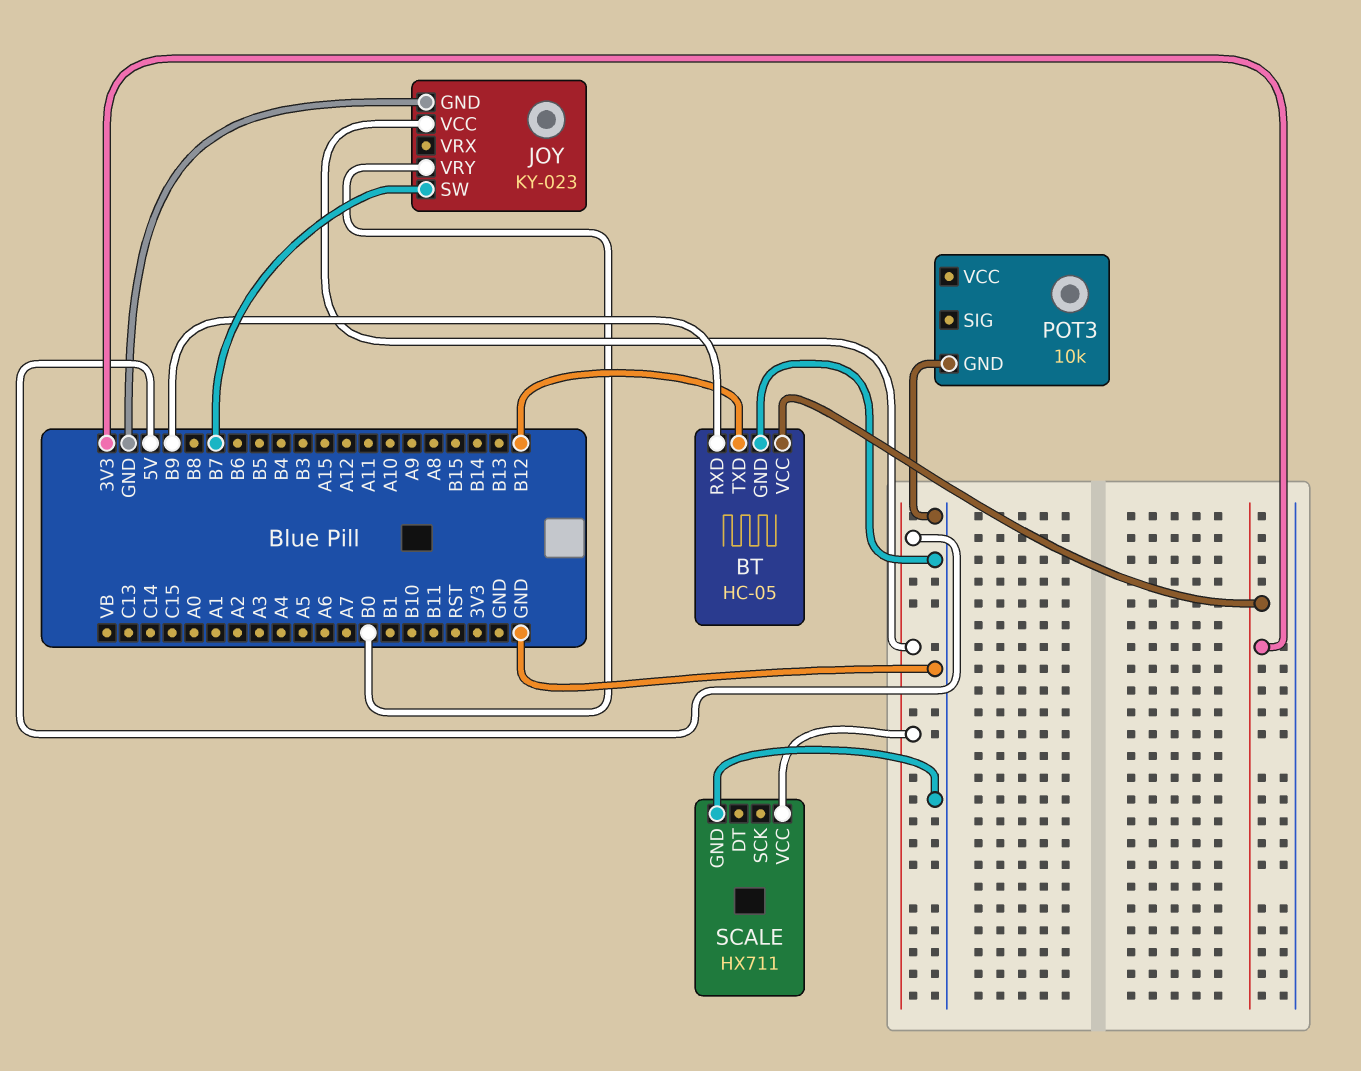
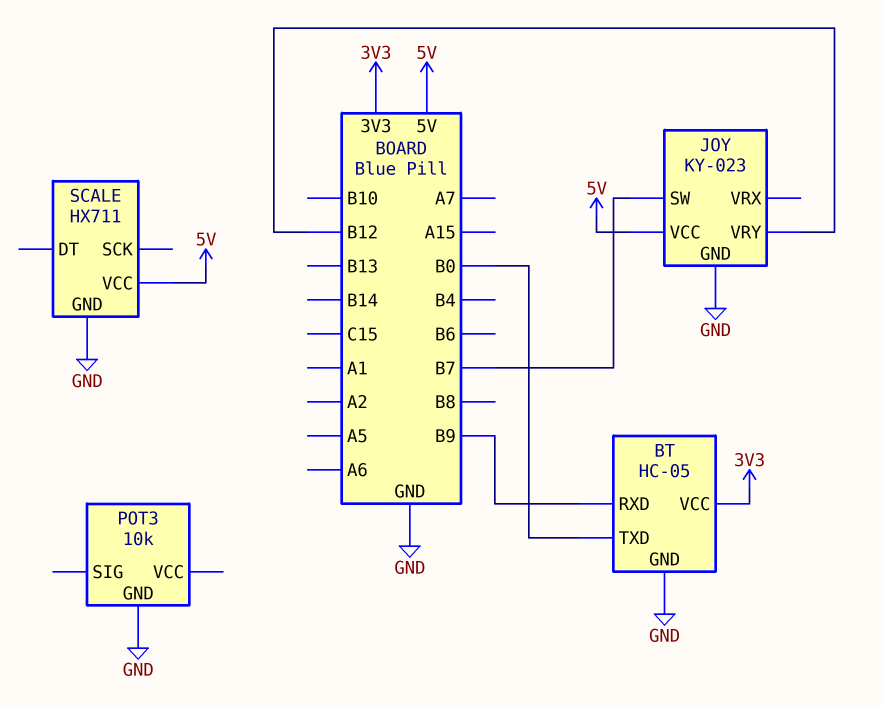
BT pin TXD: B12 -> B0
JOY pin VRY: B0 -> B12

